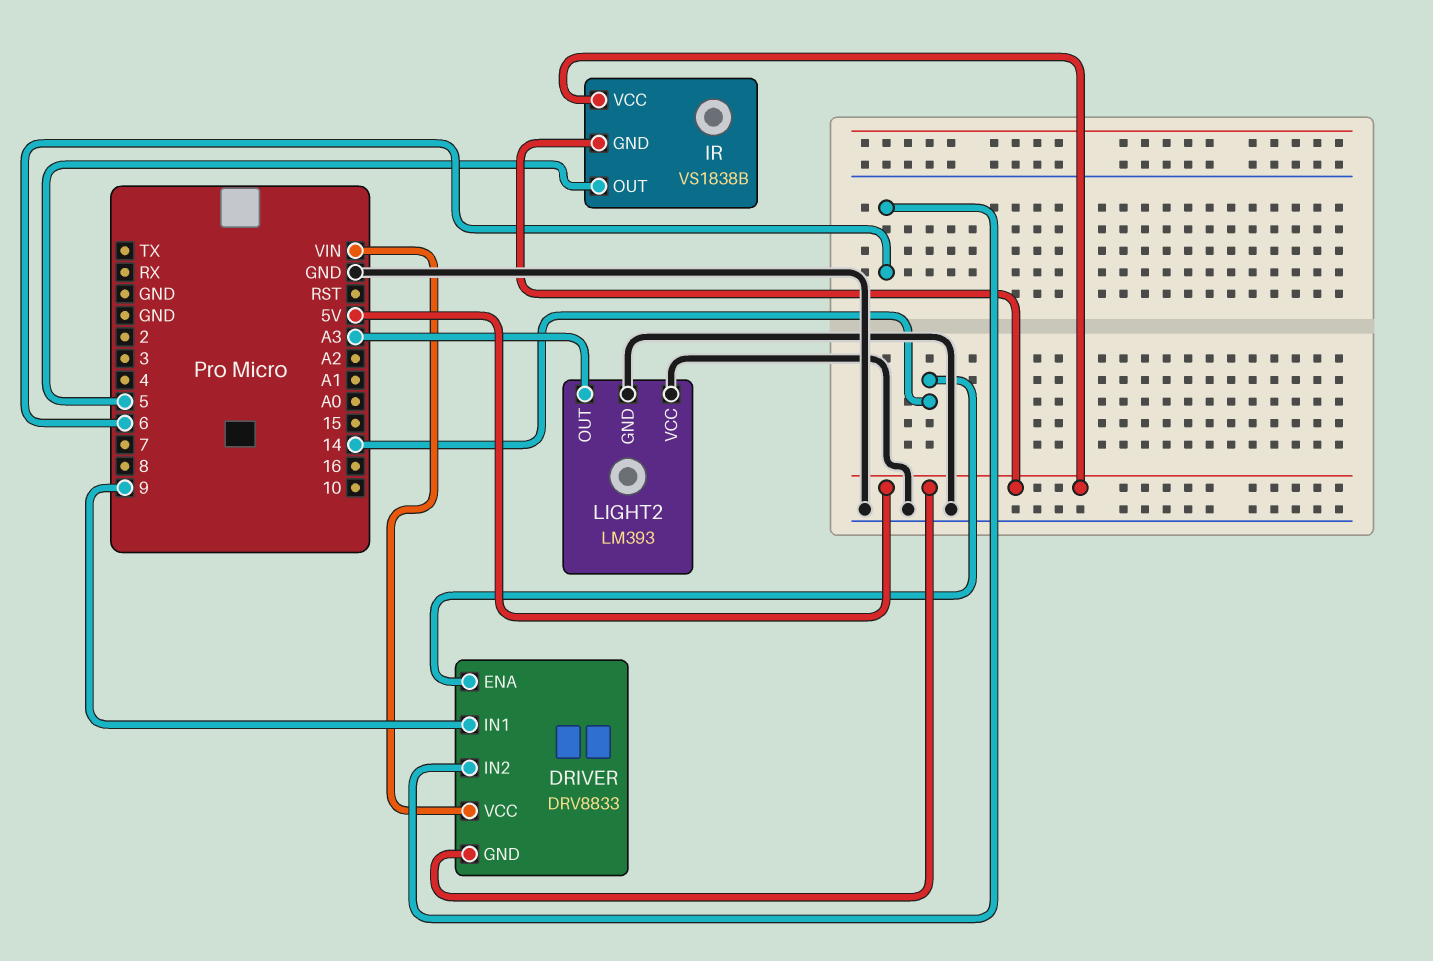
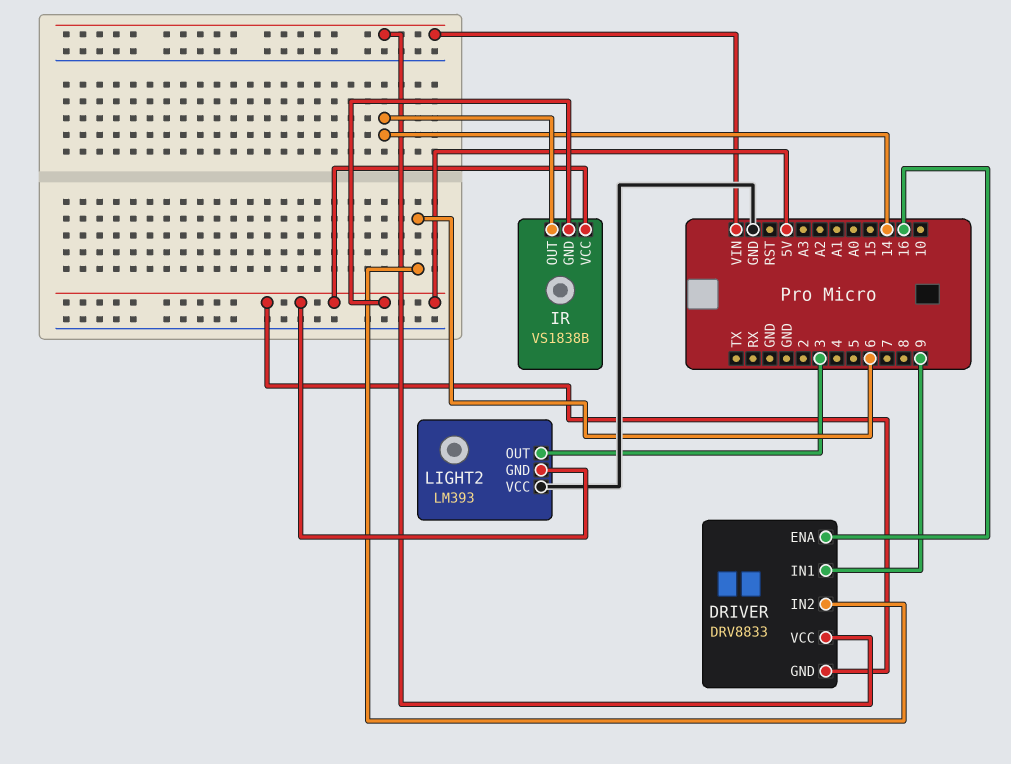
DRIVER pin ENA: 14 -> 16
IR pin OUT: 5 -> 14
LIGHT2 pin GND: GND -> 5V
LIGHT2 pin OUT: A3 -> 3

